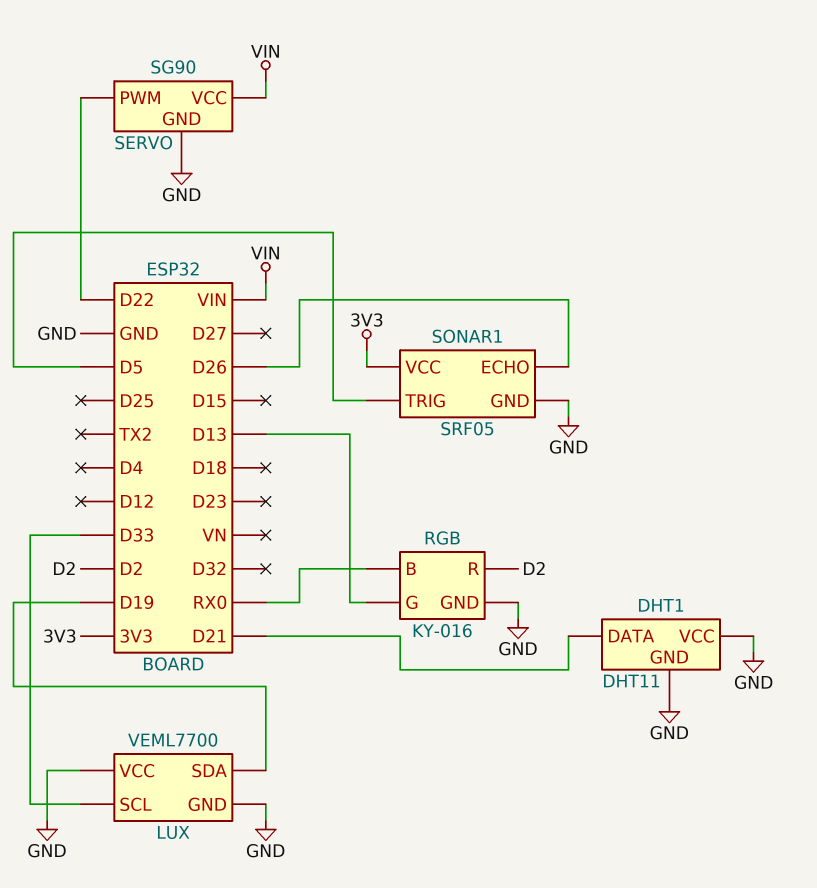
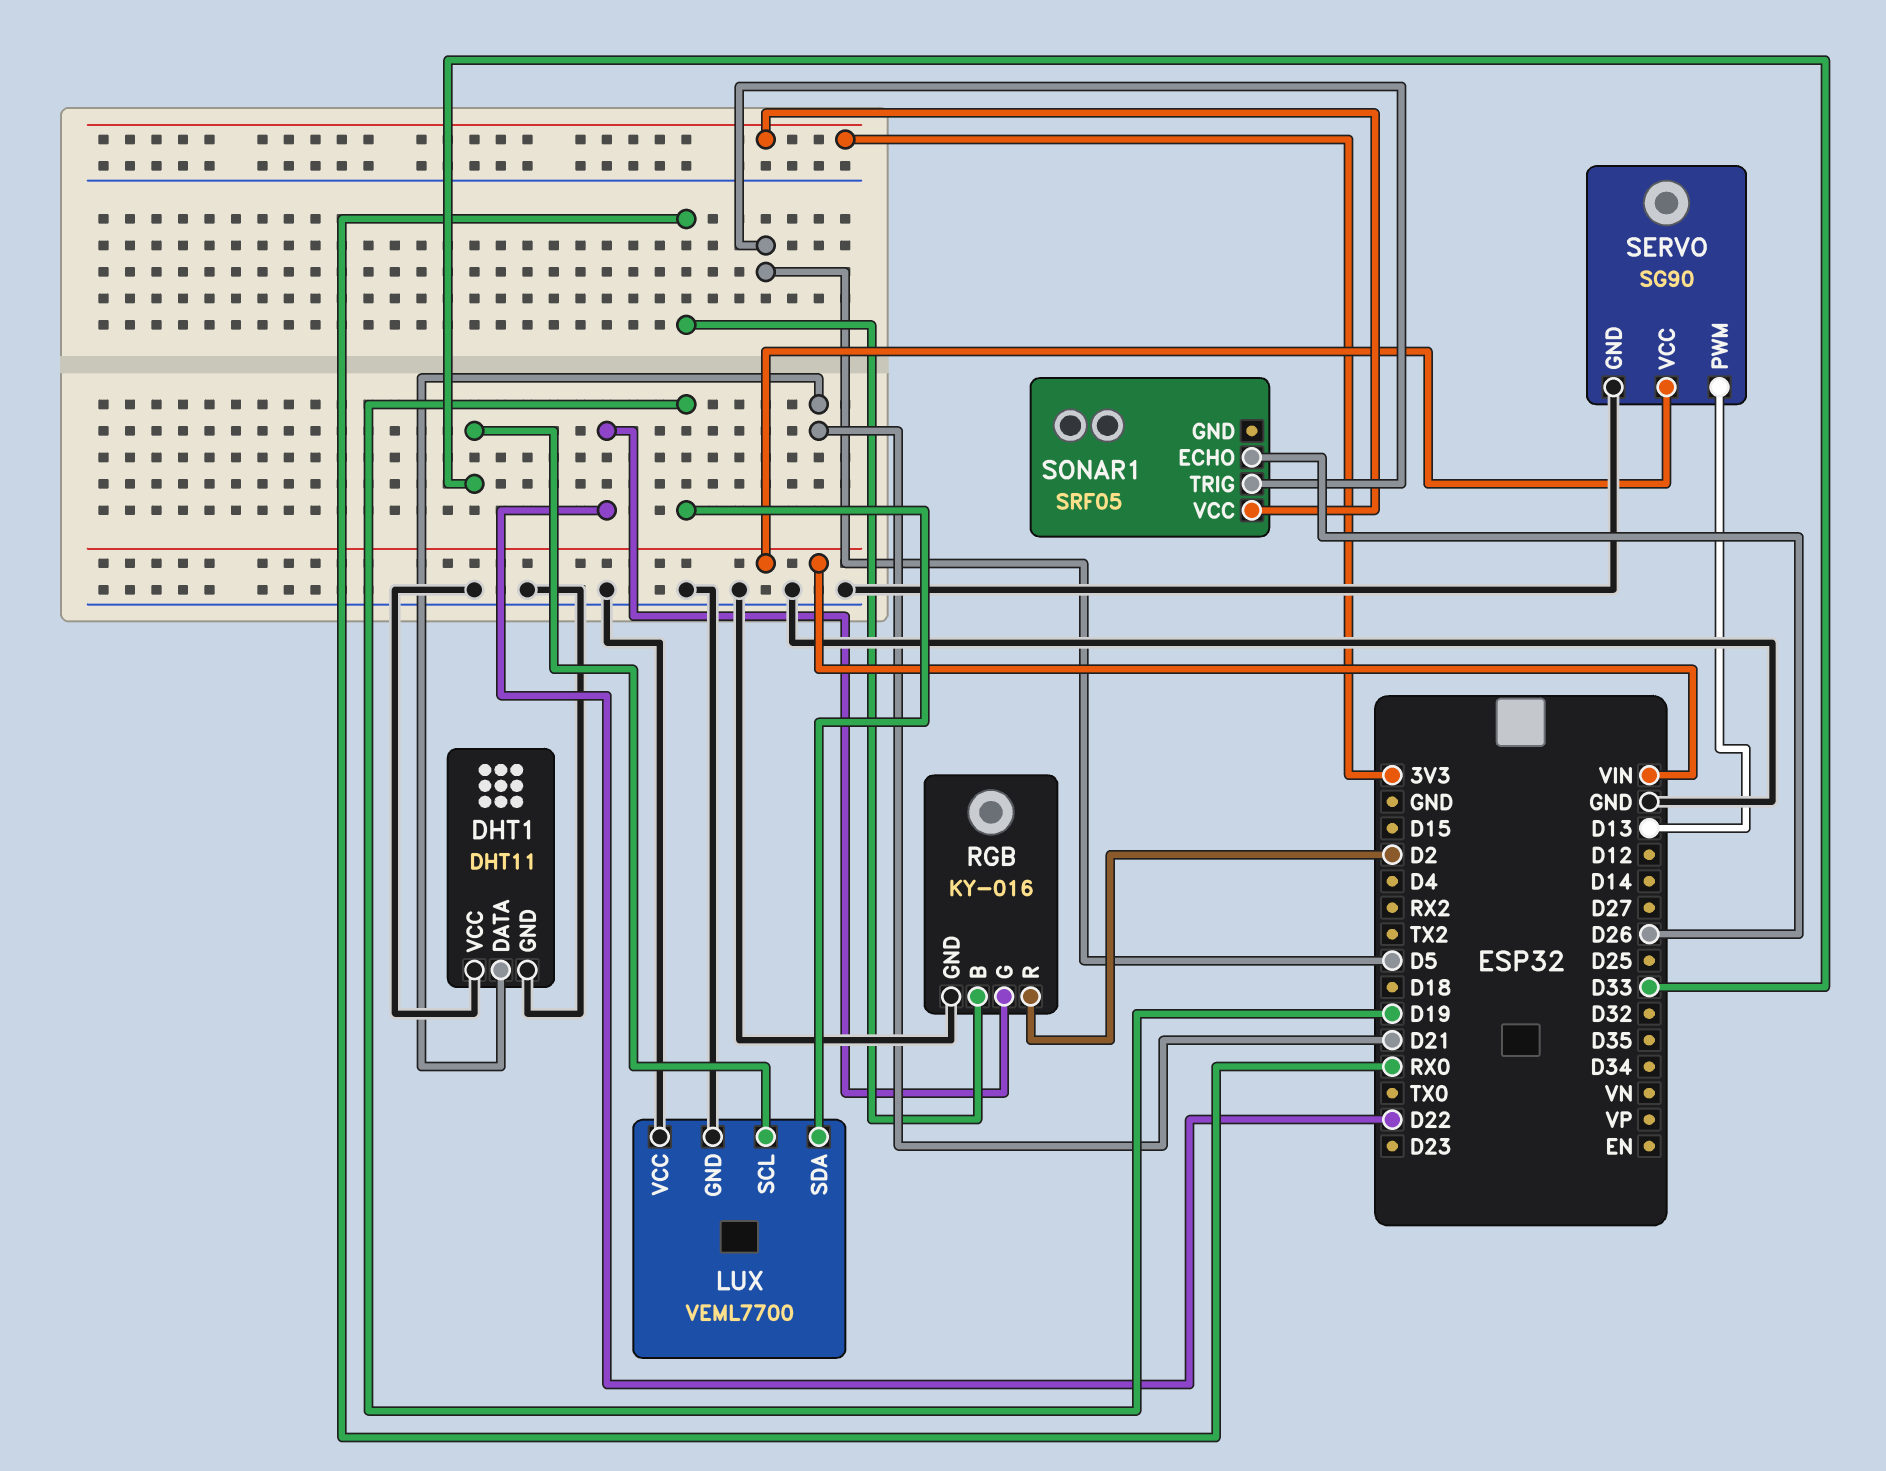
RGB pin G: D13 -> D22
SERVO pin PWM: D22 -> D13
SONAR1 pin GND: GND -> none

